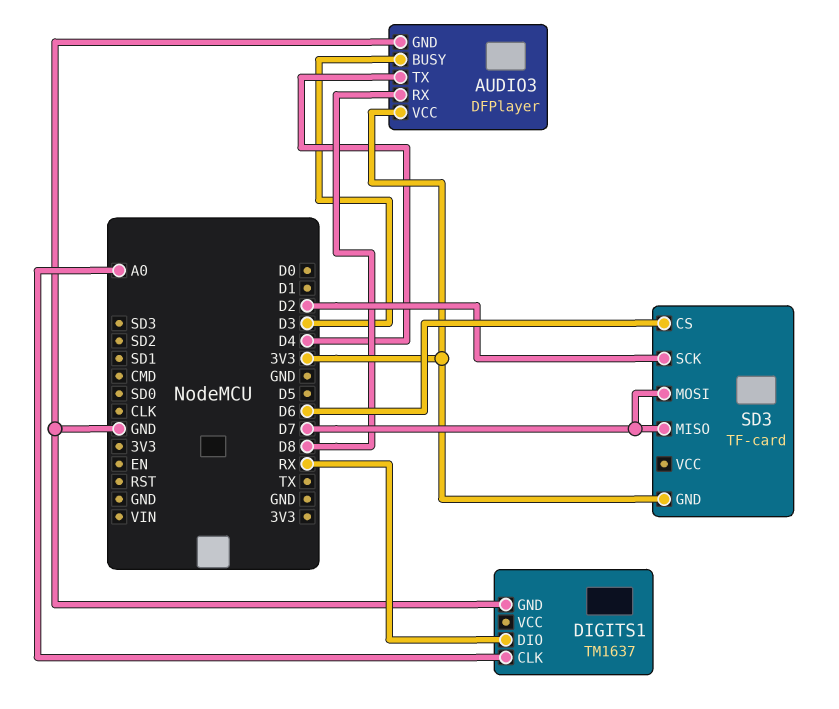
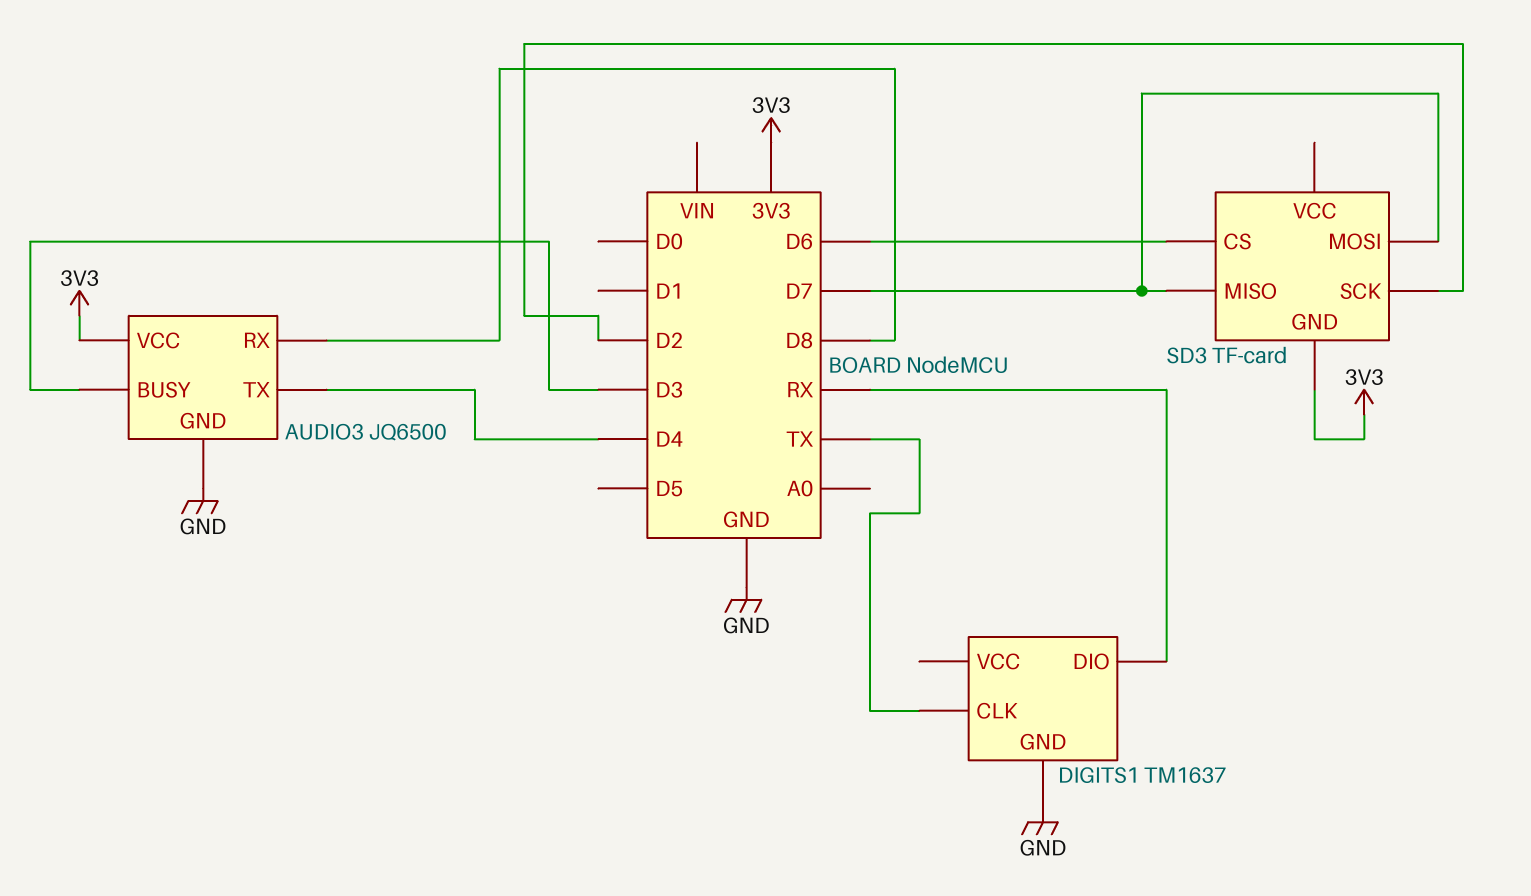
AUDIO3: DFPlayer -> JQ6500
DIGITS1 pin CLK: A0 -> TX

